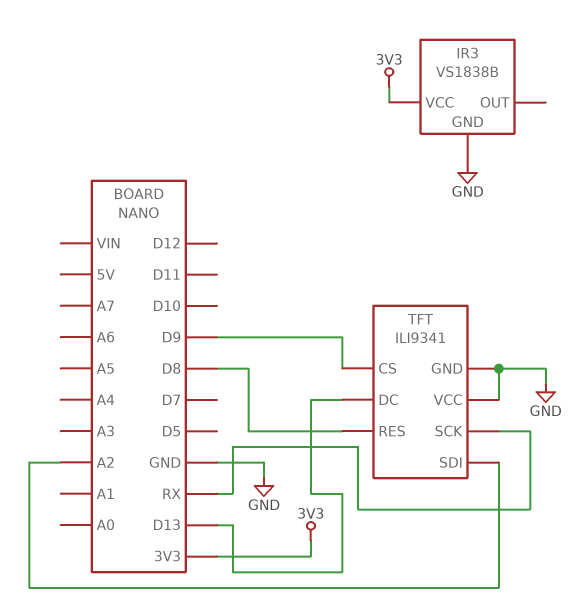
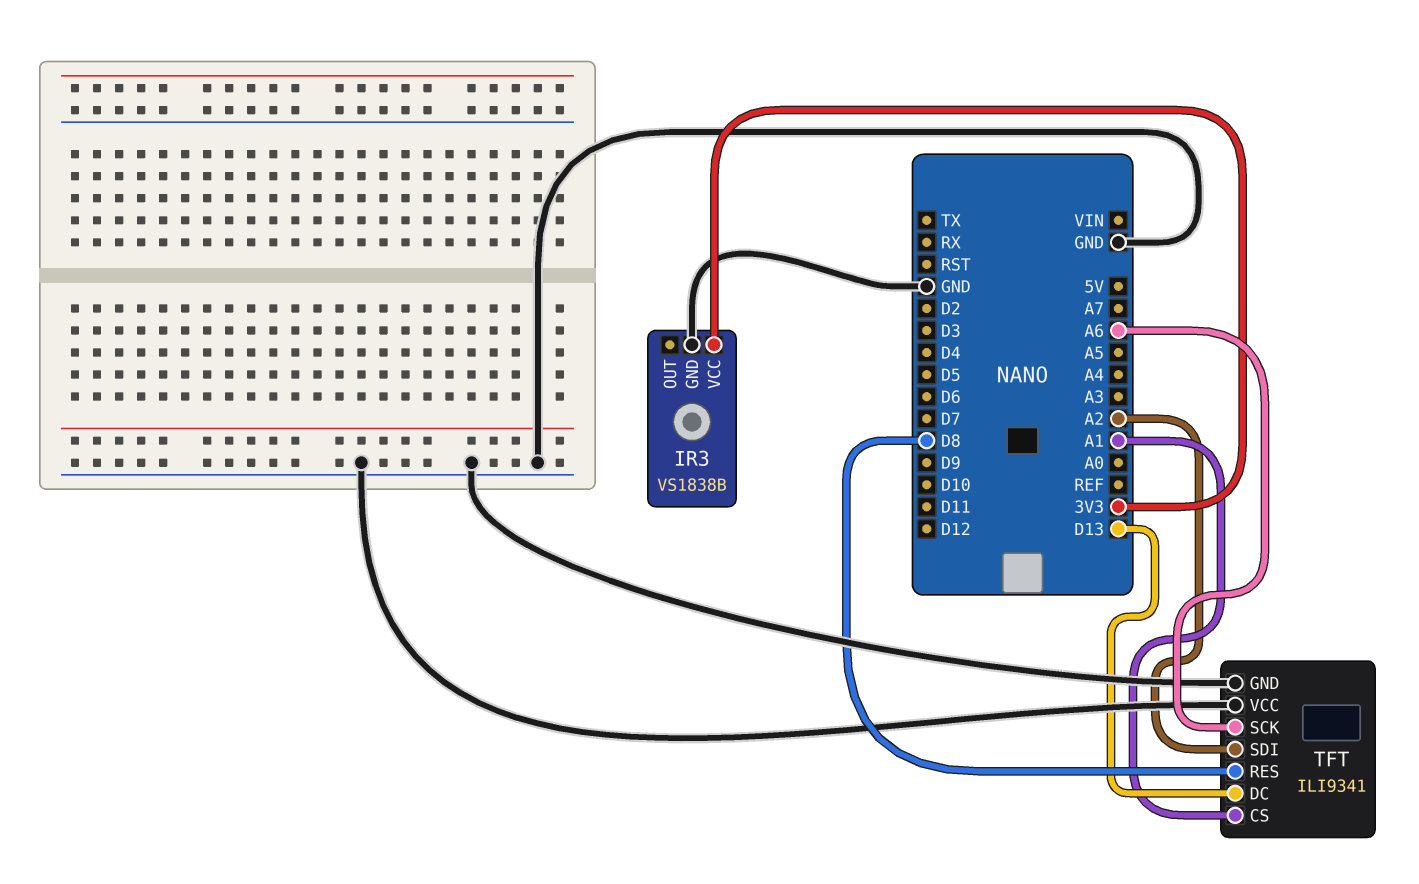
TFT pin CS: D9 -> A1
TFT pin SCK: RX -> A6

